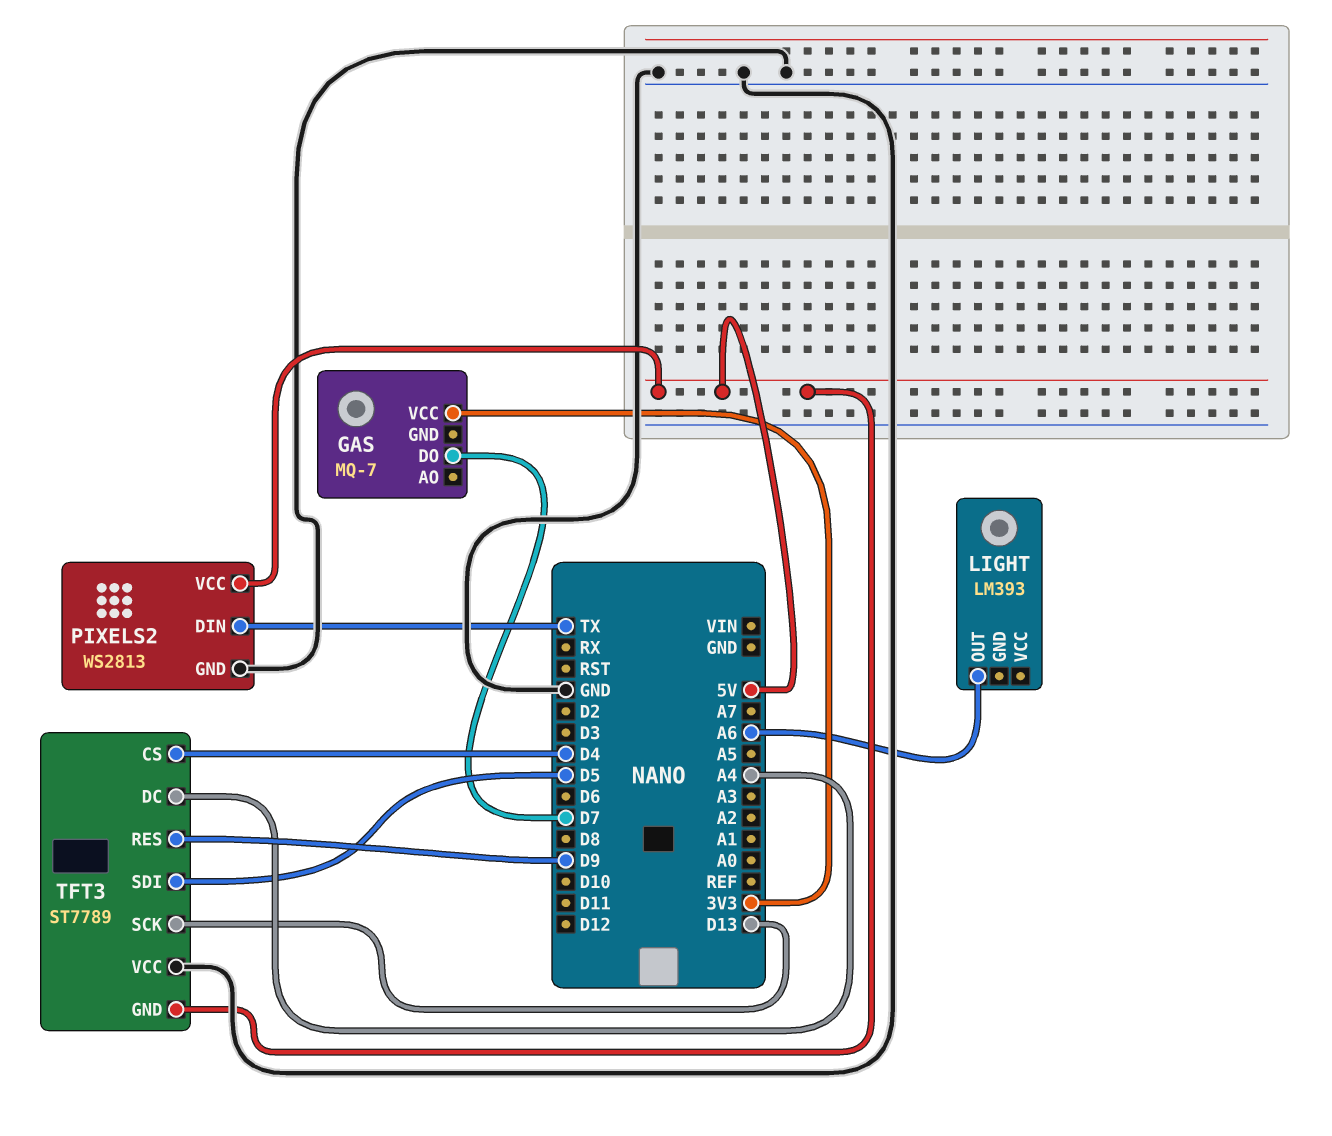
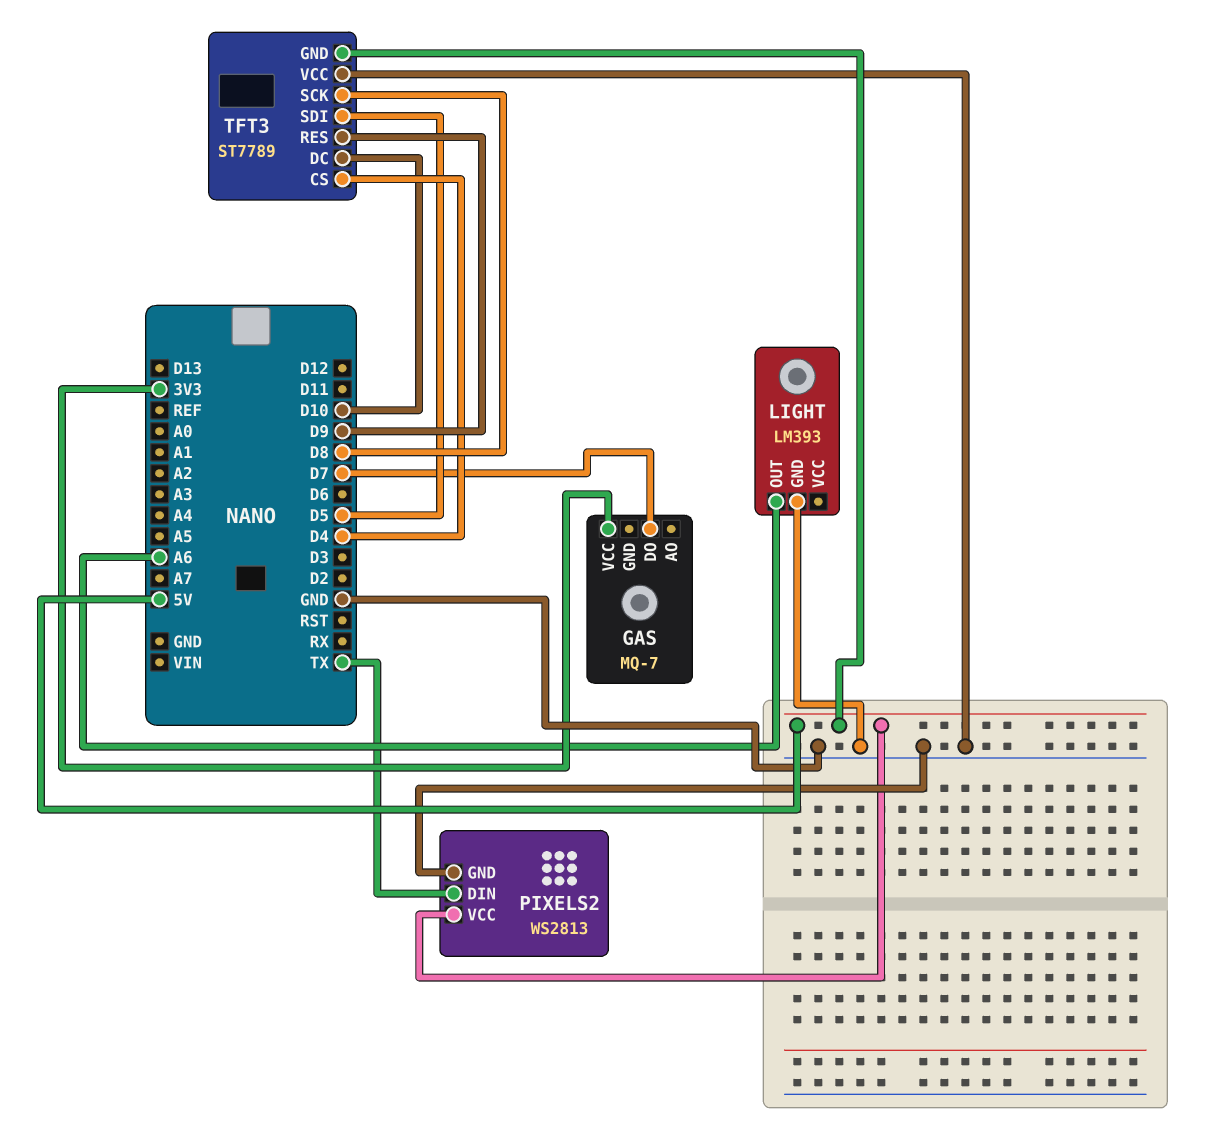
LIGHT pin GND: none -> GND
TFT3 pin DC: A4 -> D10
TFT3 pin SCK: D13 -> D8

